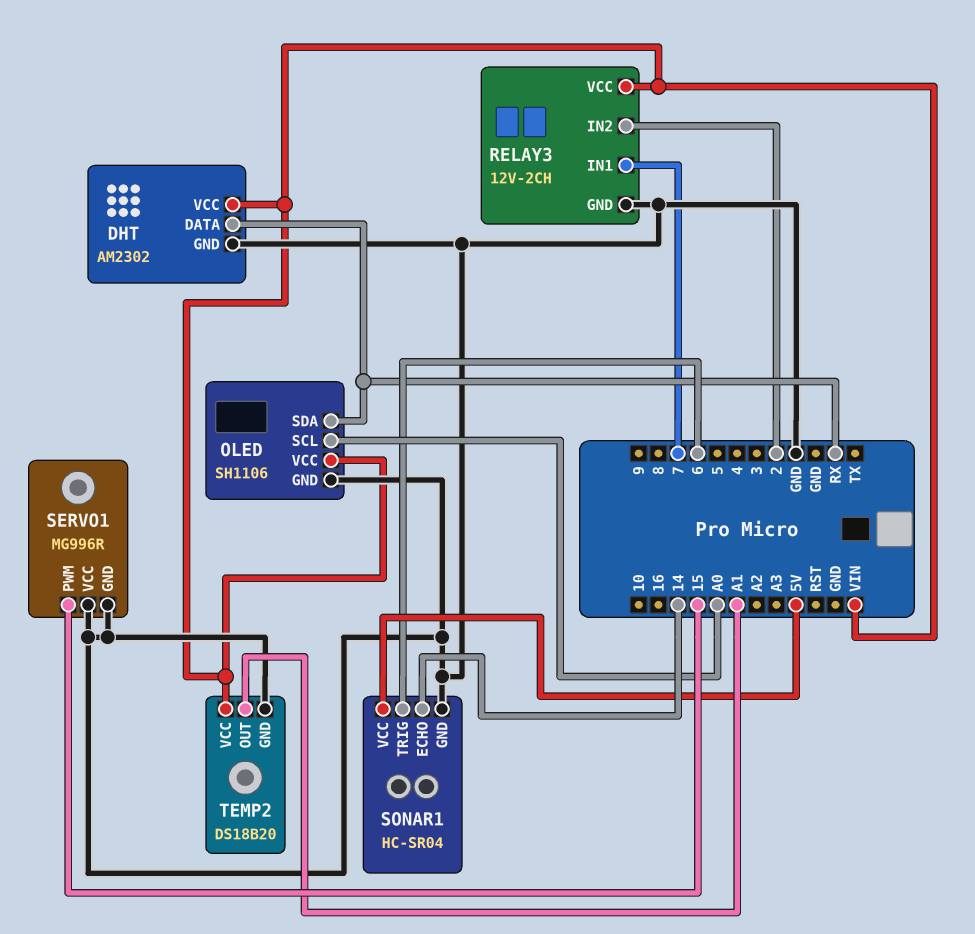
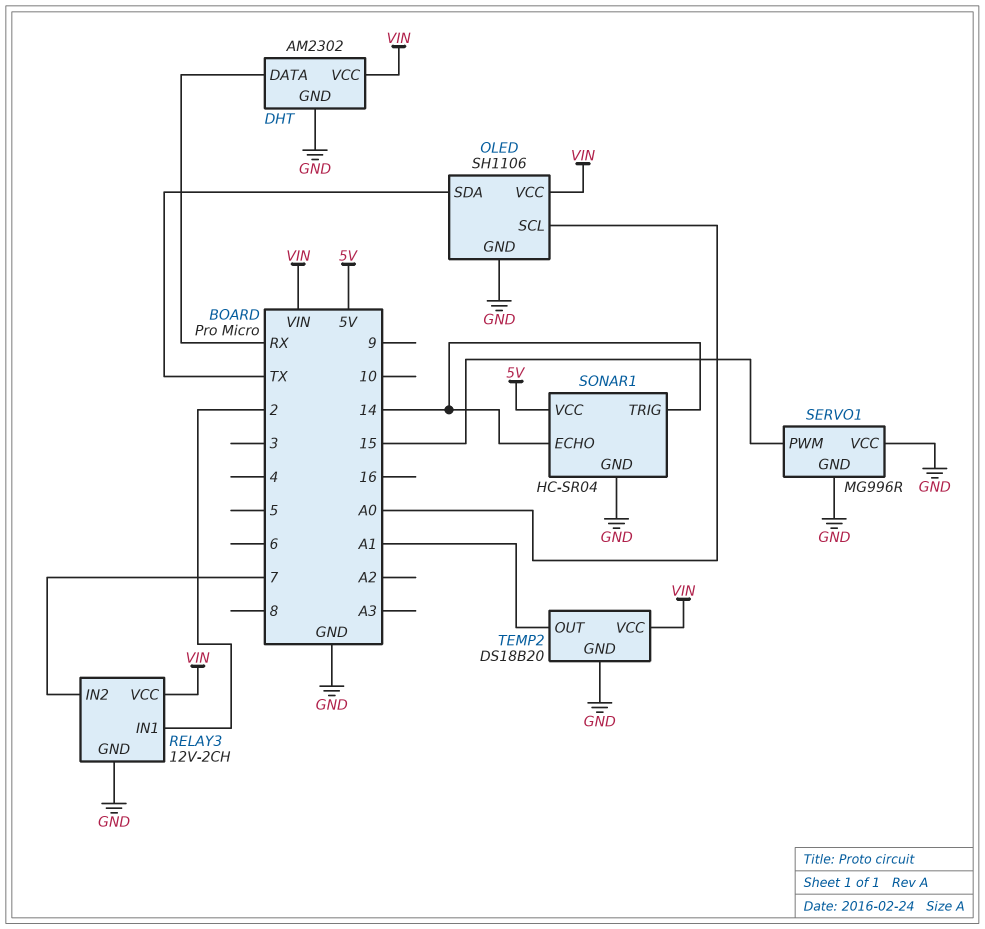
OLED pin SDA: RX -> TX
RELAY3 pin IN1: 7 -> 2
RELAY3 pin IN2: 2 -> 7
SONAR1 pin TRIG: 6 -> 14

